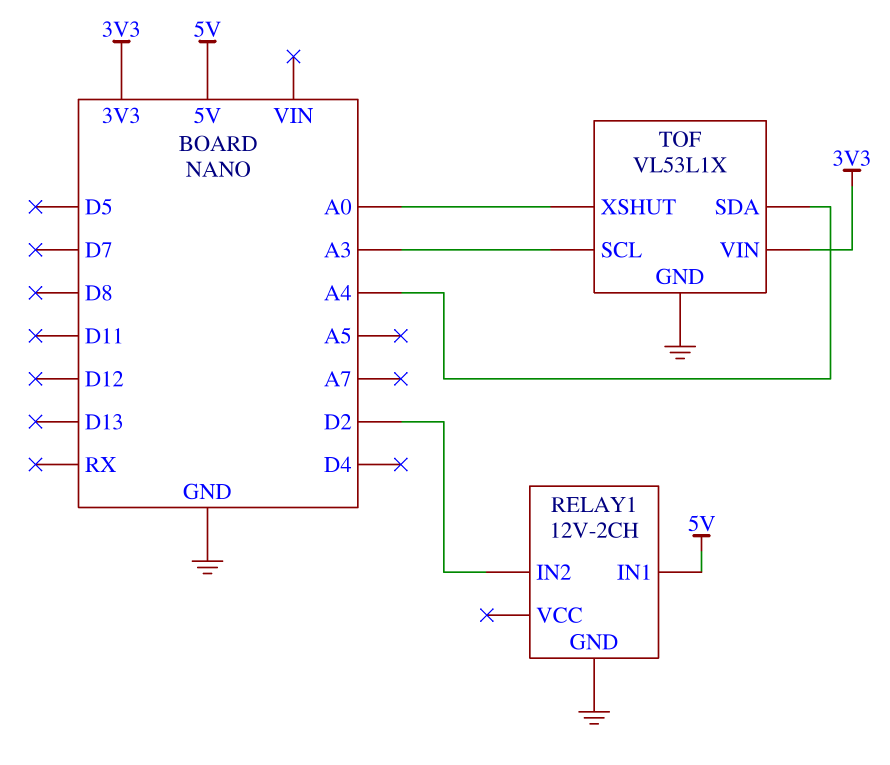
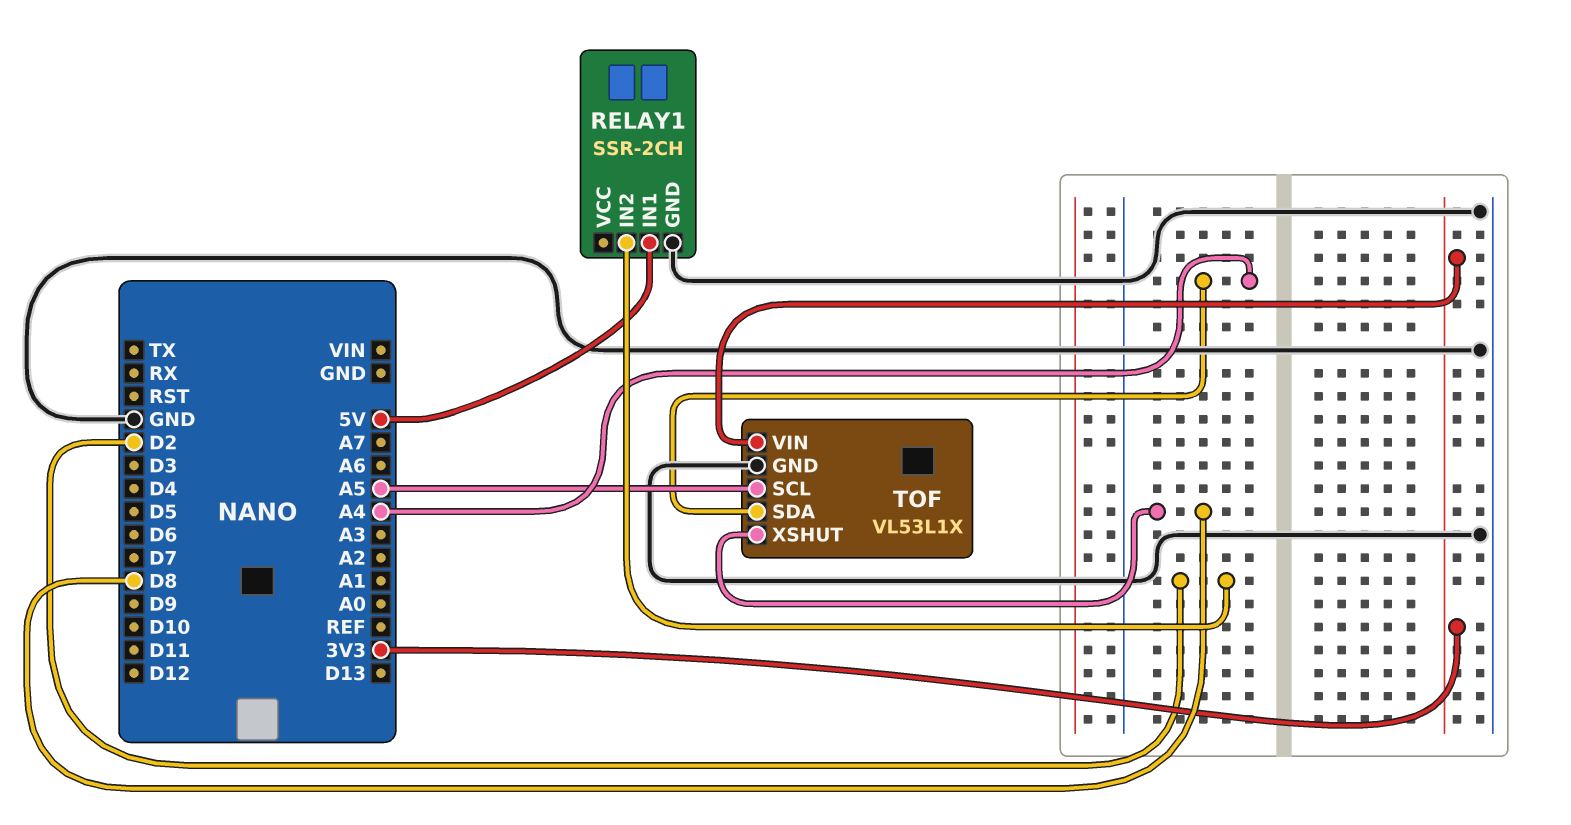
RELAY1: 12V-2CH -> SSR-2CH
TOF pin SCL: A3 -> A5
TOF pin XSHUT: A0 -> D8

